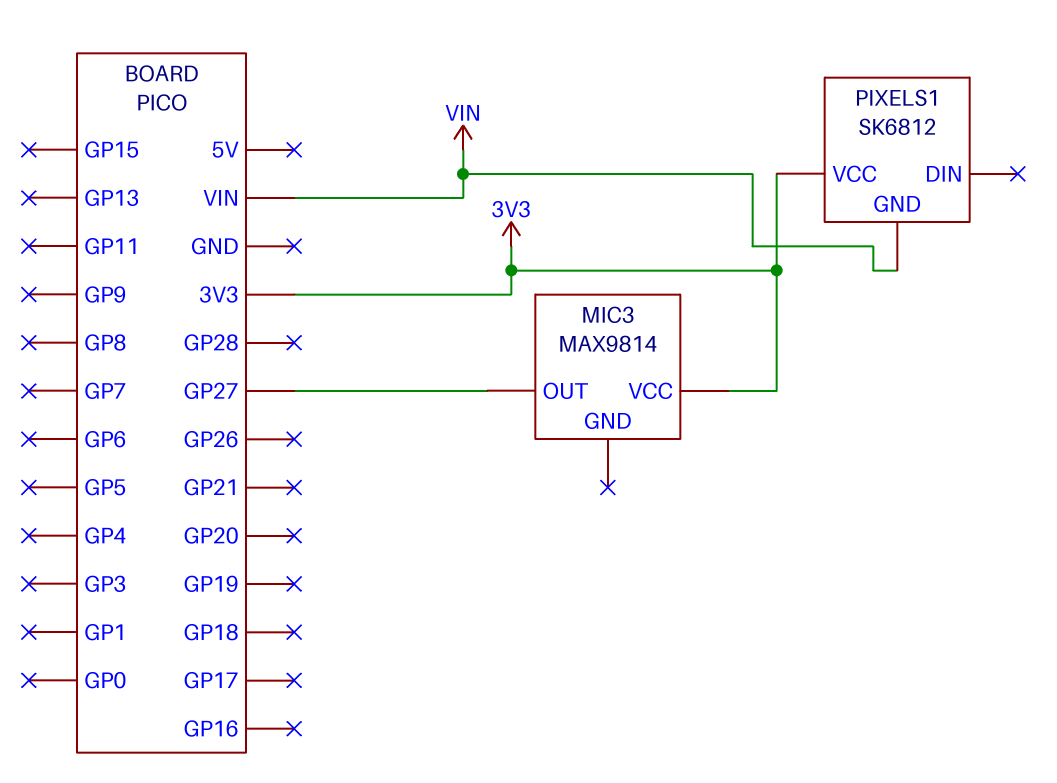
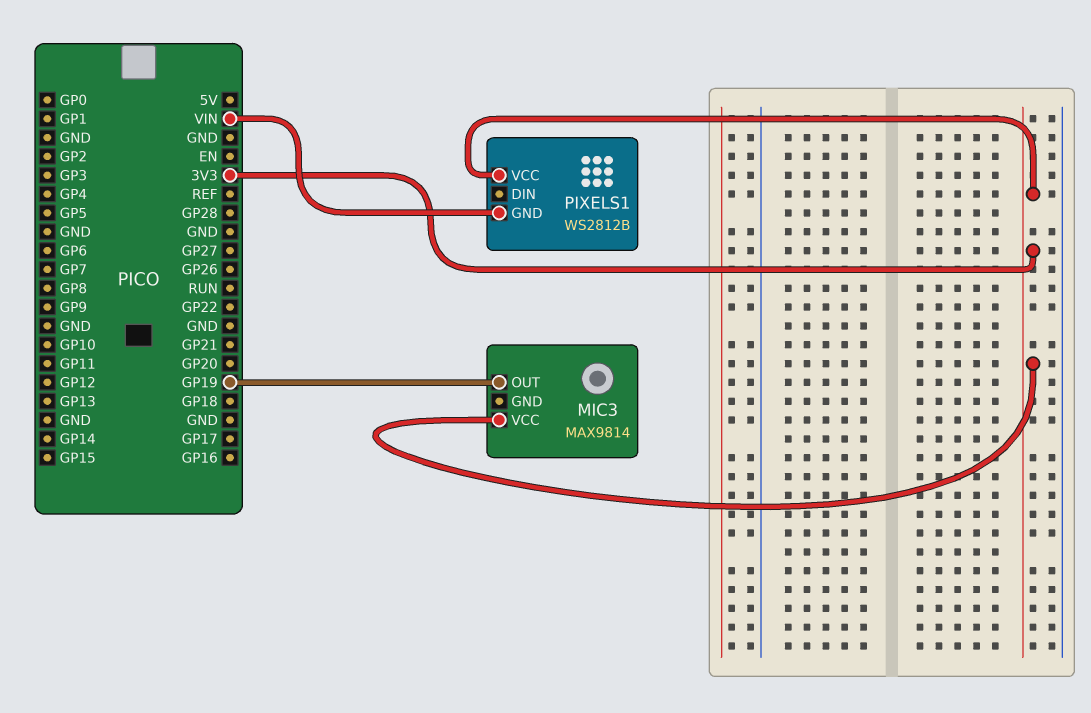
MIC3 pin OUT: GP27 -> GP19
PIXELS1: SK6812 -> WS2812B

